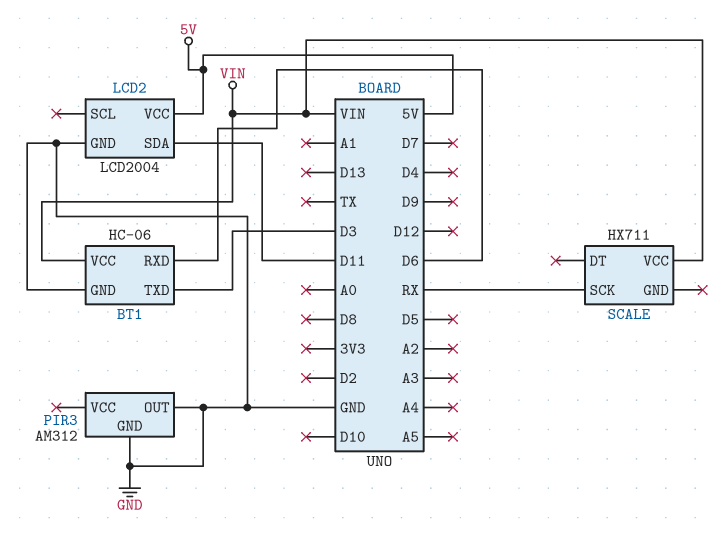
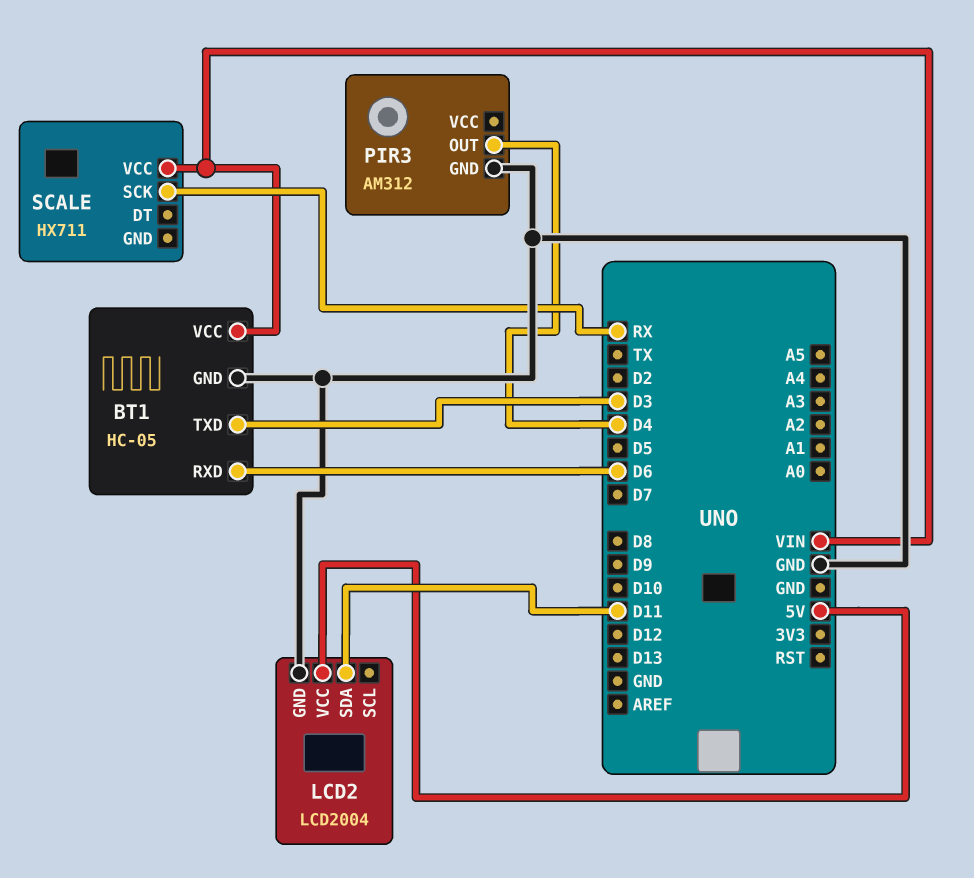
BT1: HC-06 -> HC-05
PIR3 pin OUT: GND -> D4

